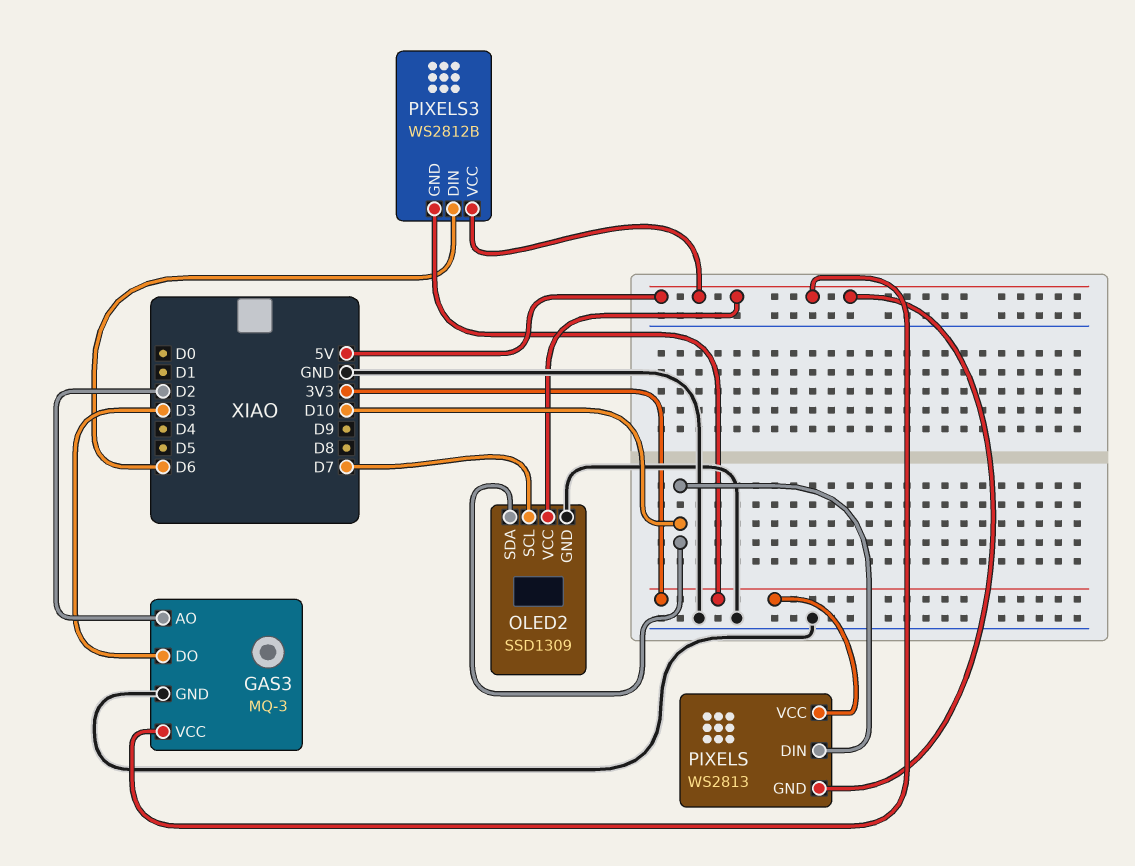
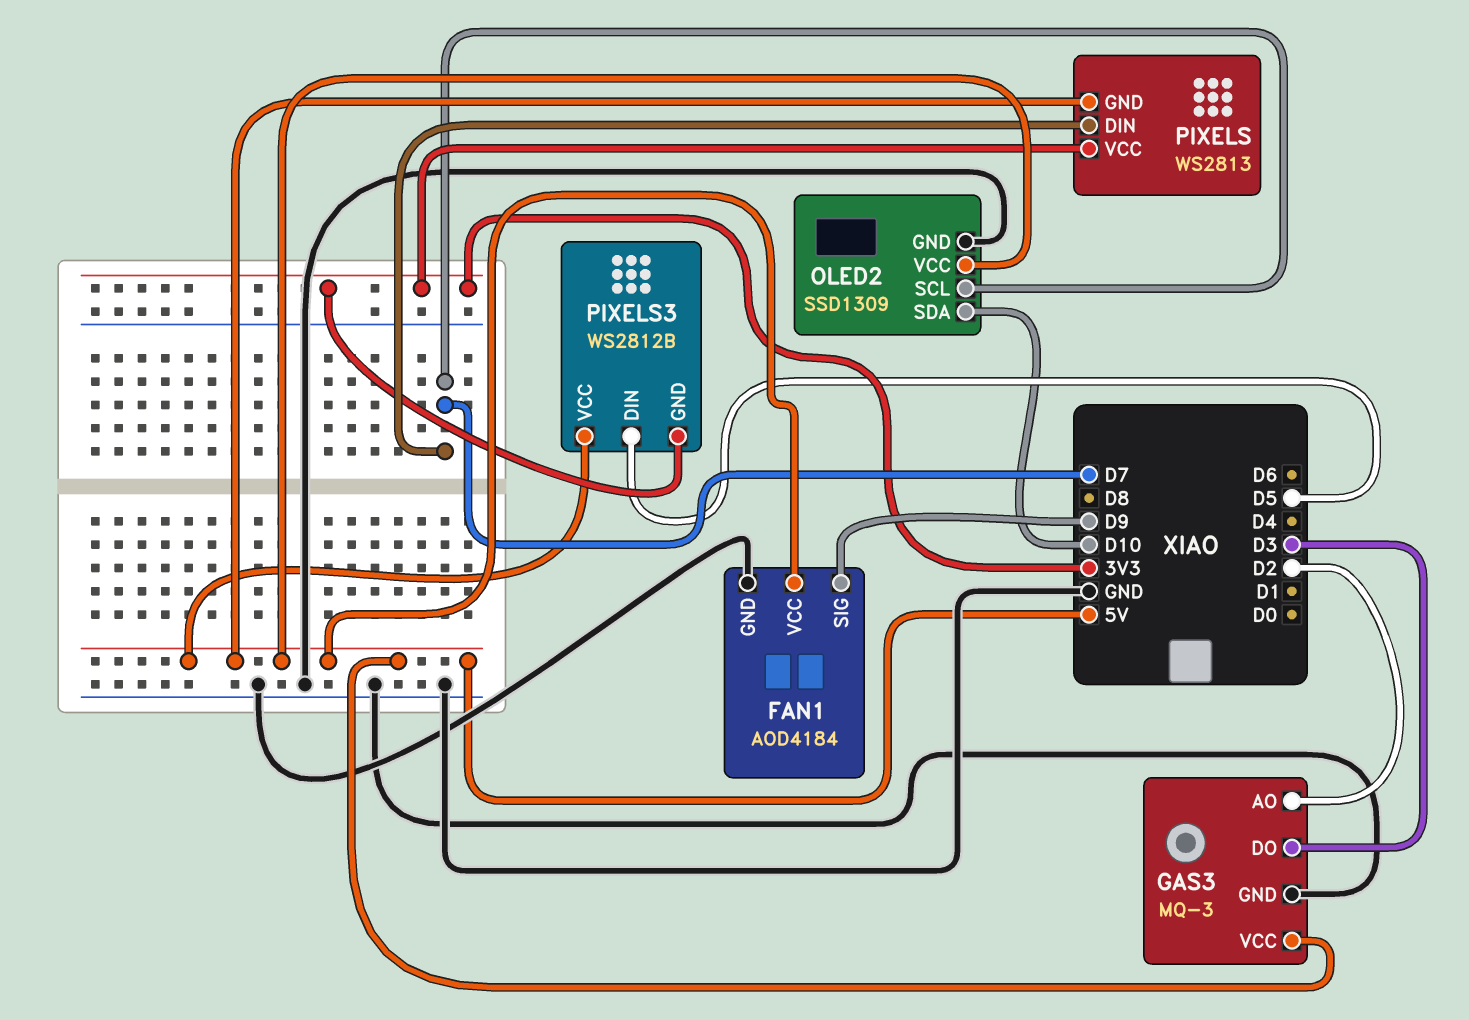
FAN1: none -> AOD4184
FAN1 pin GND: none -> GND
FAN1 pin SIG: none -> D9
FAN1 pin VCC: none -> 5V
PIXELS pin DIN: D10 -> D7
PIXELS3 pin DIN: D6 -> D5

